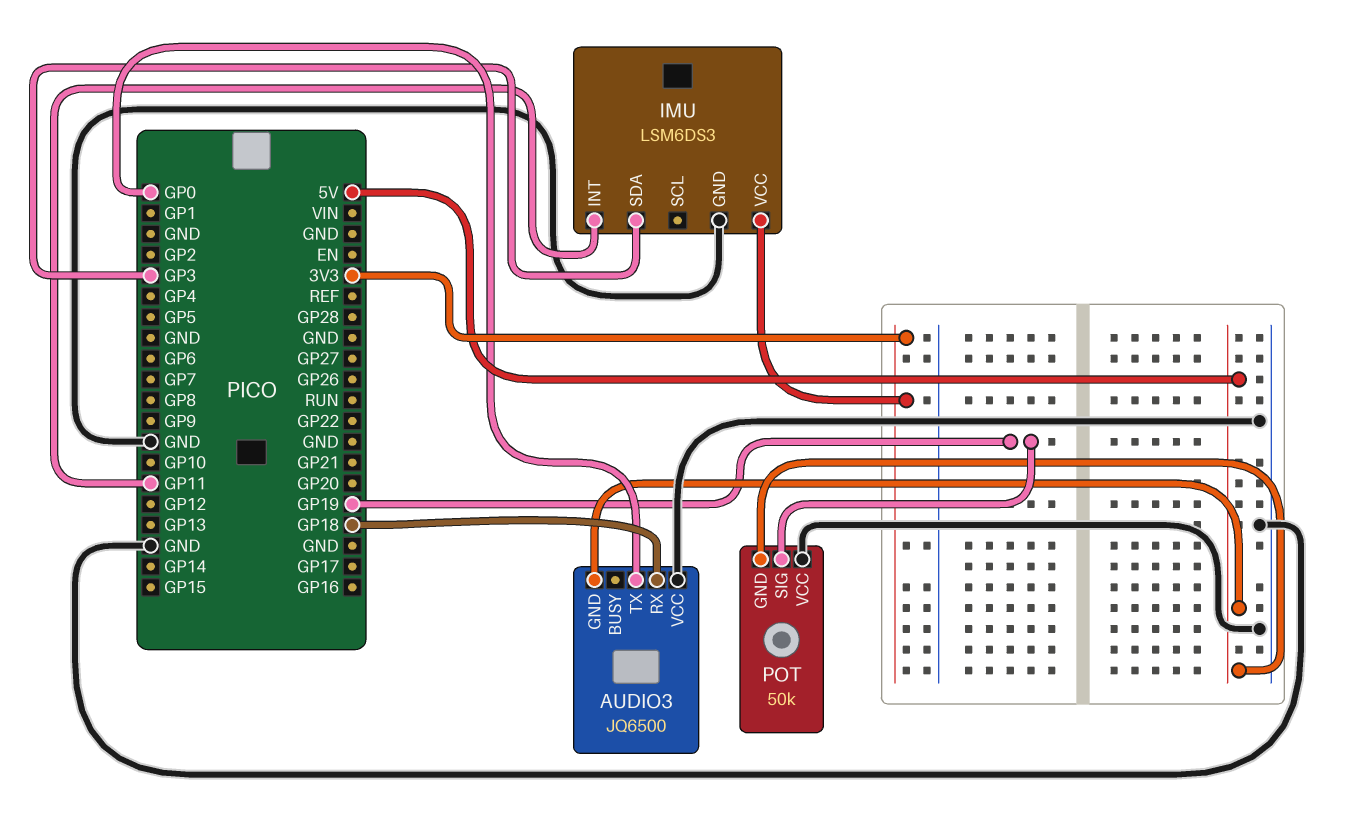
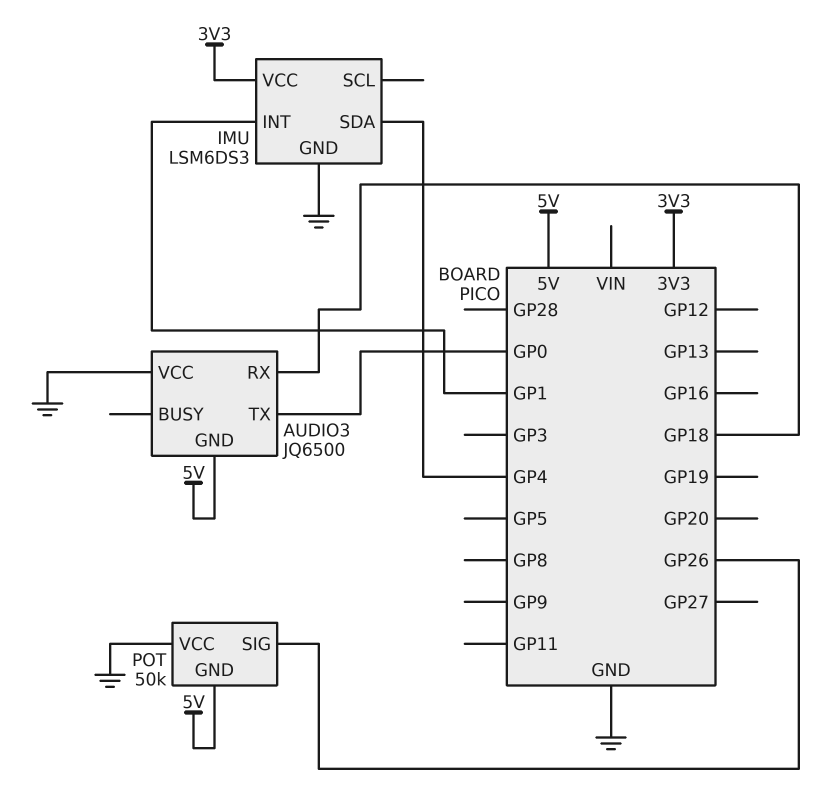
IMU pin INT: GP11 -> GP1
IMU pin SDA: GP3 -> GP4
POT pin SIG: GP19 -> GP26

